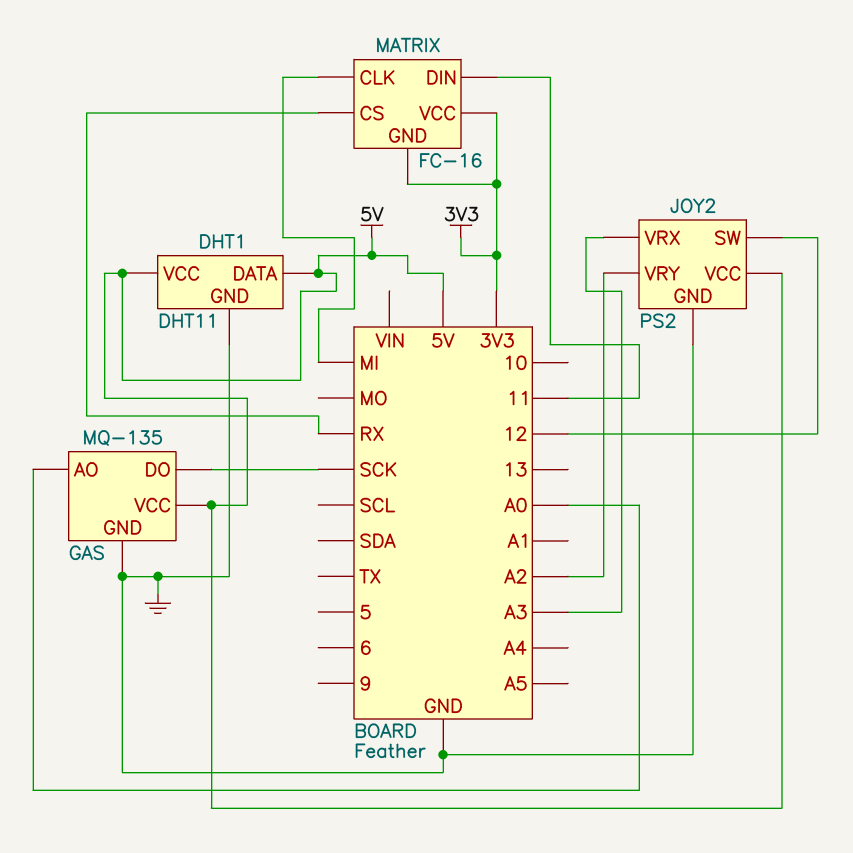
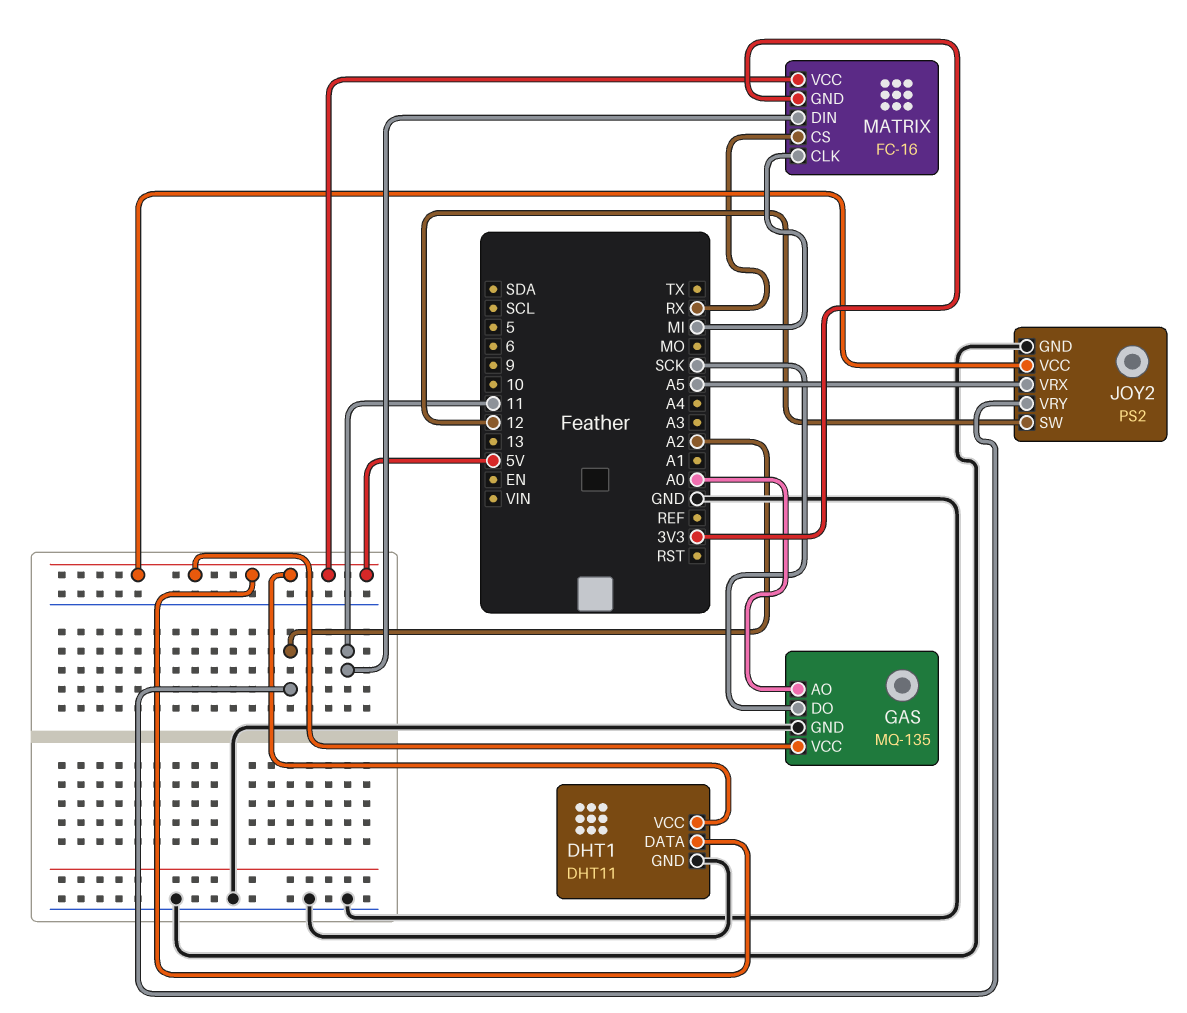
JOY2 pin VRX: A3 -> A5
MATRIX pin VCC: 3V3 -> 5V

